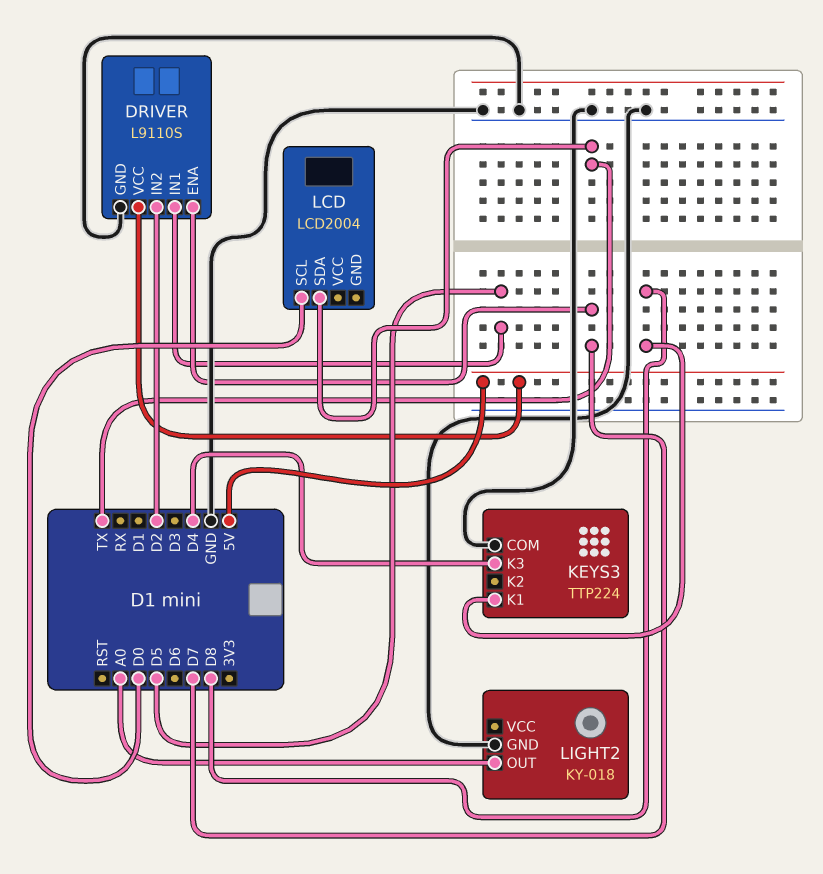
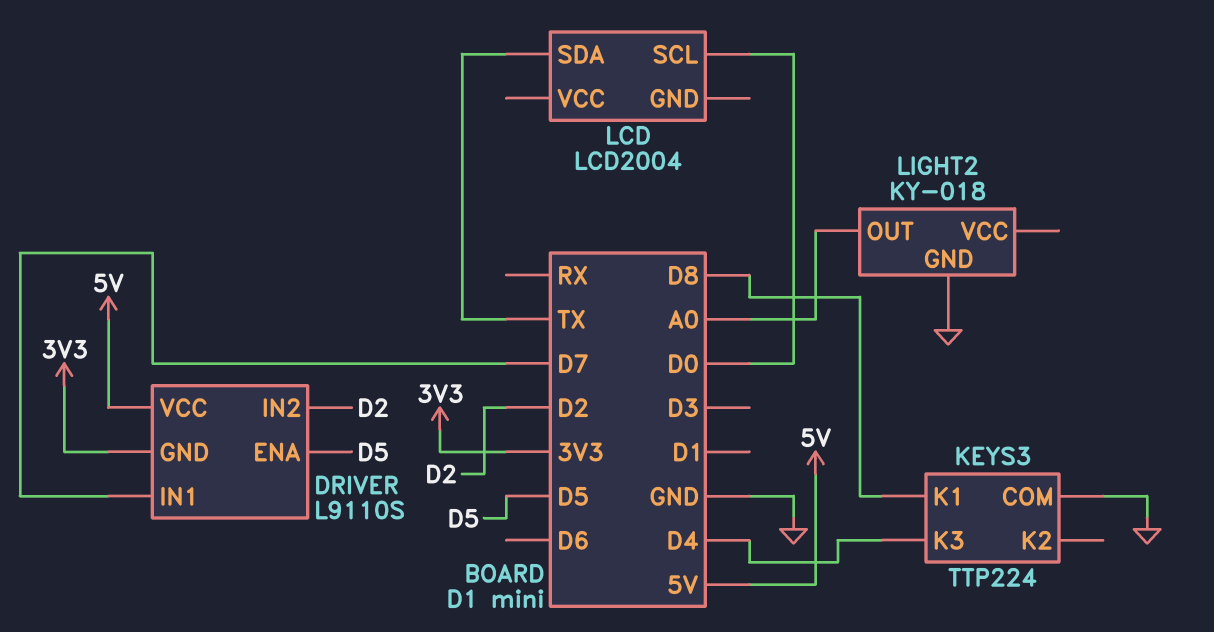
DRIVER pin ENA: D7 -> D5
DRIVER pin GND: GND -> 3V3
DRIVER pin IN1: D5 -> D7

